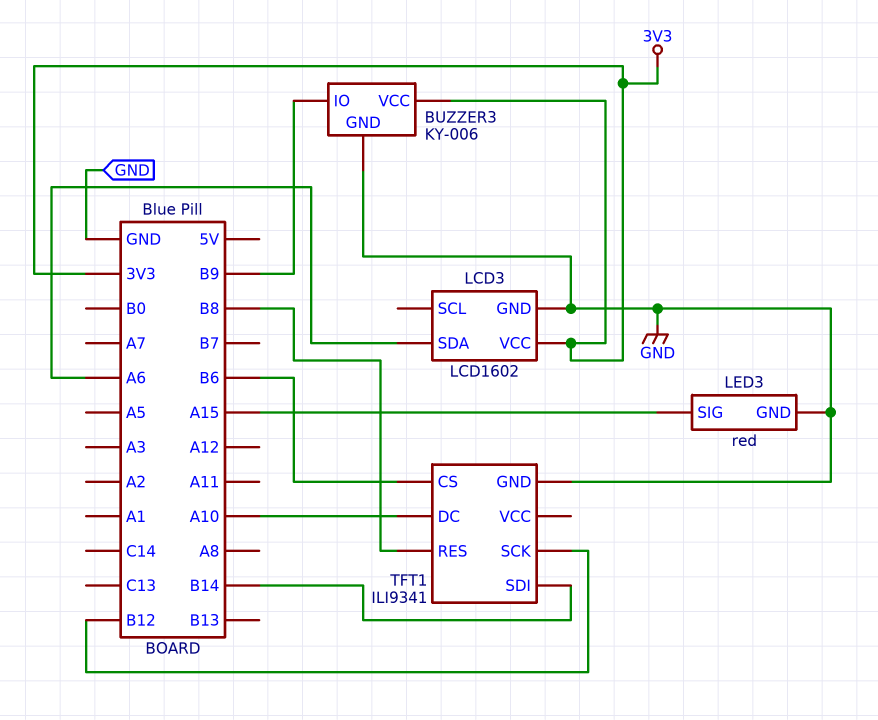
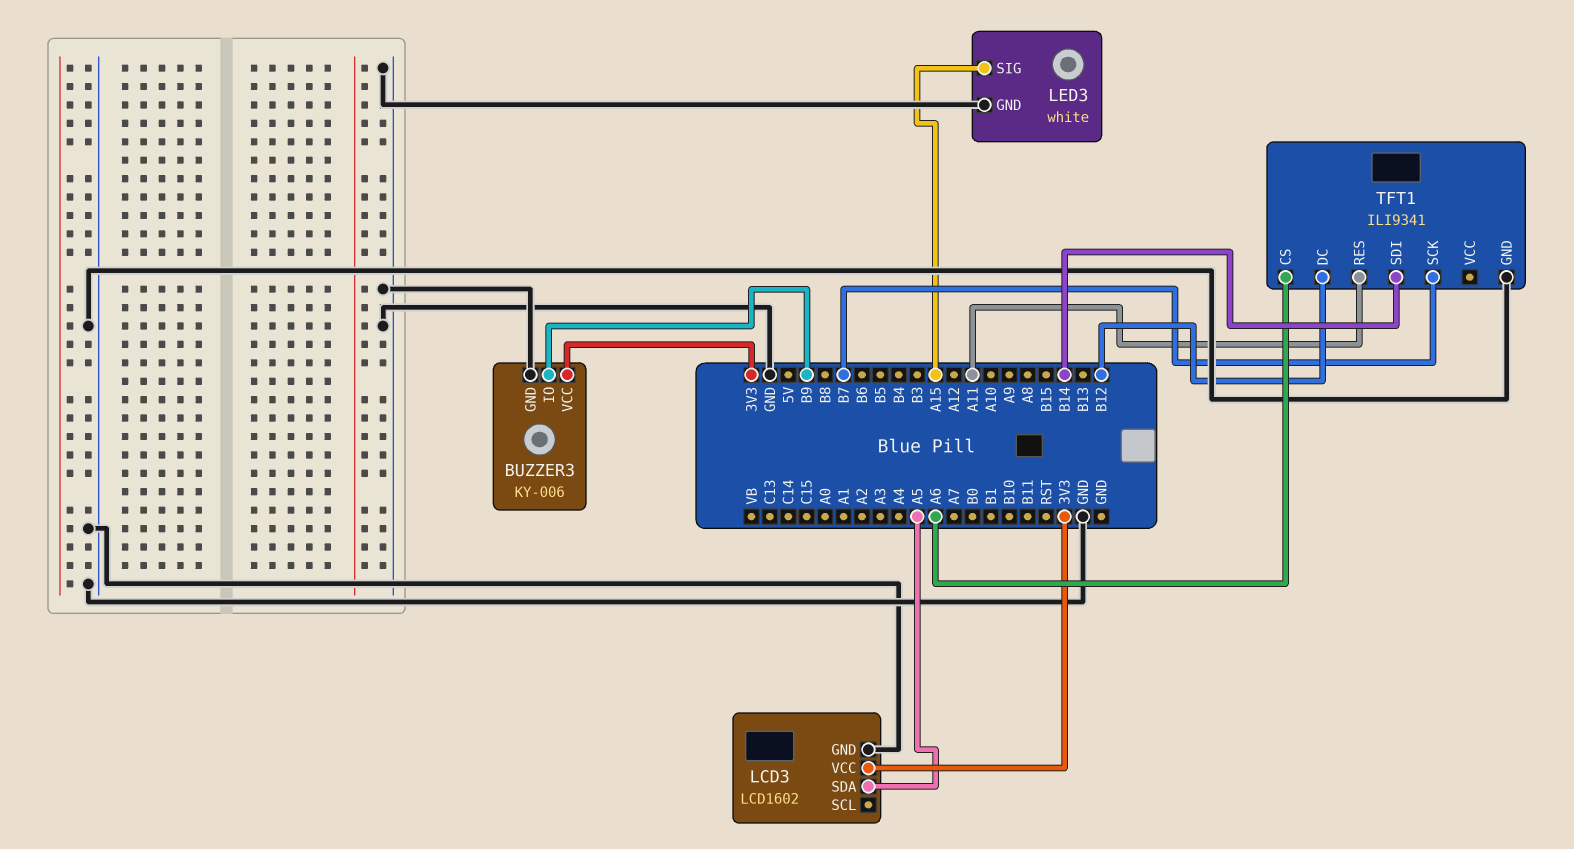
LCD3 pin SDA: A6 -> A5
LED3: red -> white
TFT1 pin CS: B6 -> A6
TFT1 pin DC: A10 -> B12
TFT1 pin RES: B8 -> A11
TFT1 pin SCK: B12 -> B7

